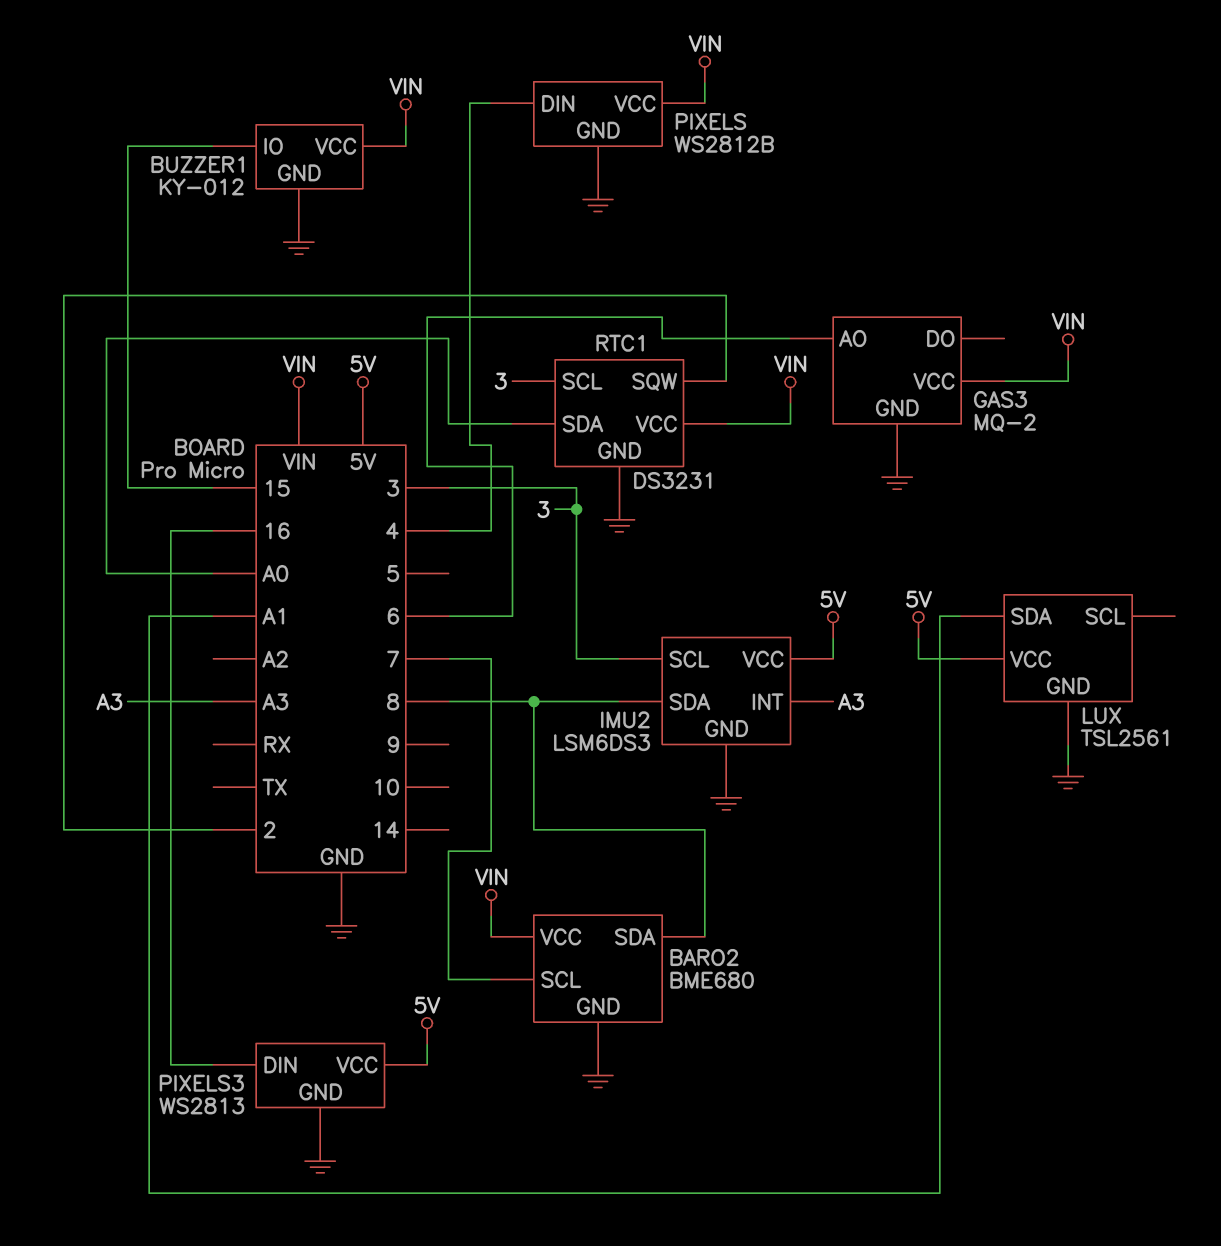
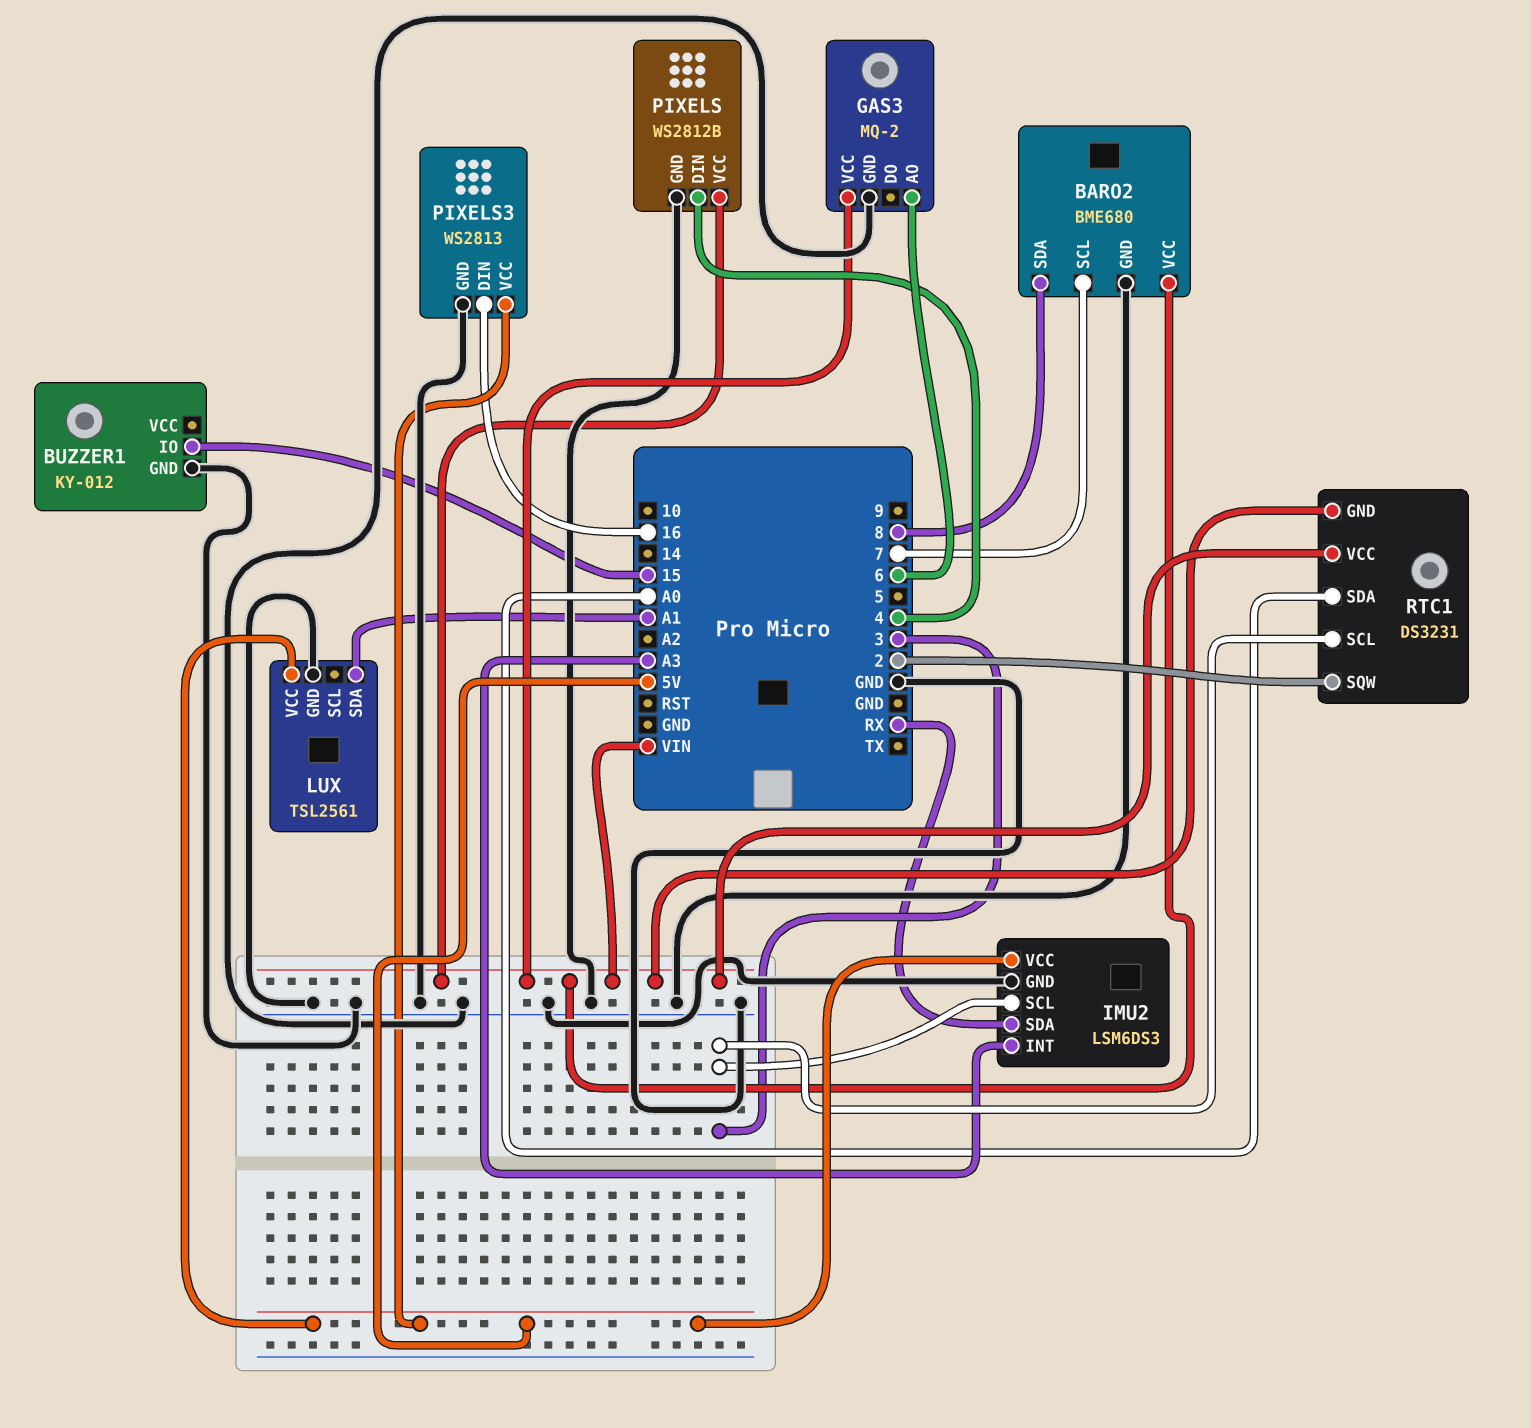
BUZZER1 pin VCC: VIN -> none
IMU2 pin SDA: 8 -> RX
RTC1 pin GND: GND -> VIN

